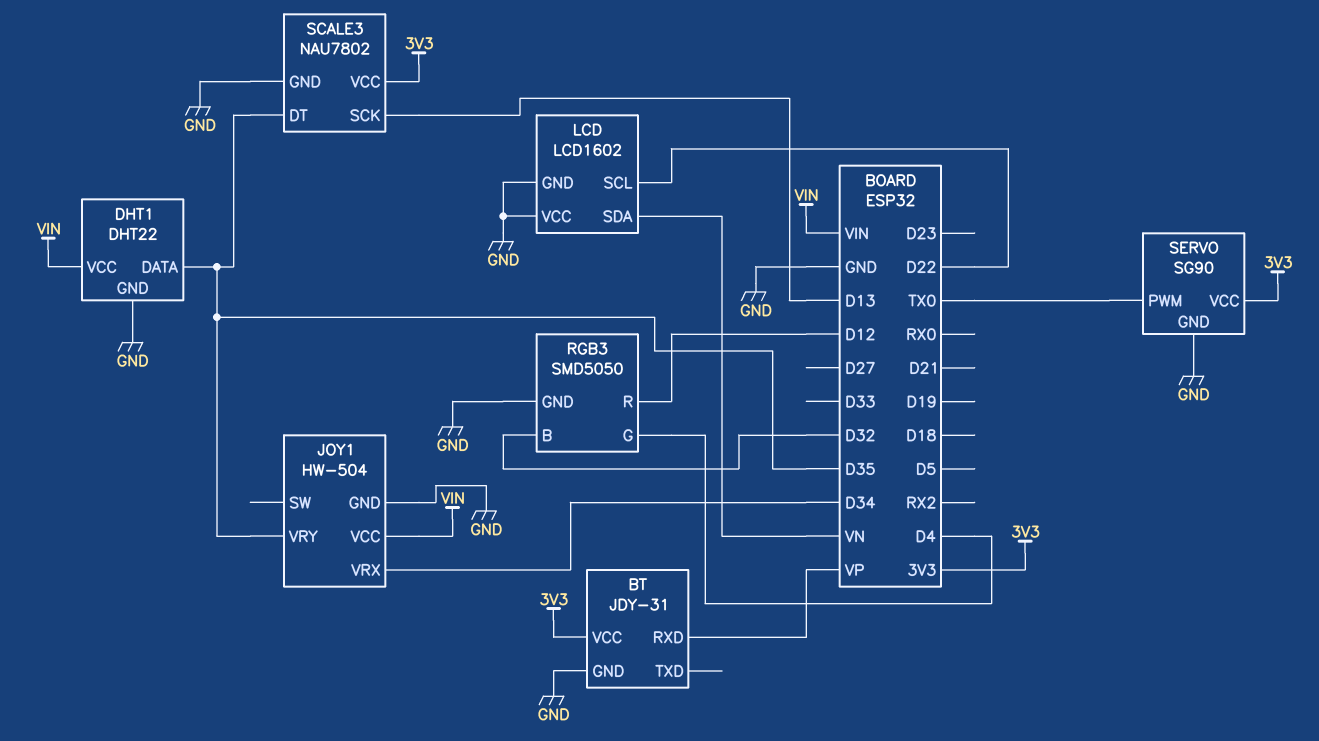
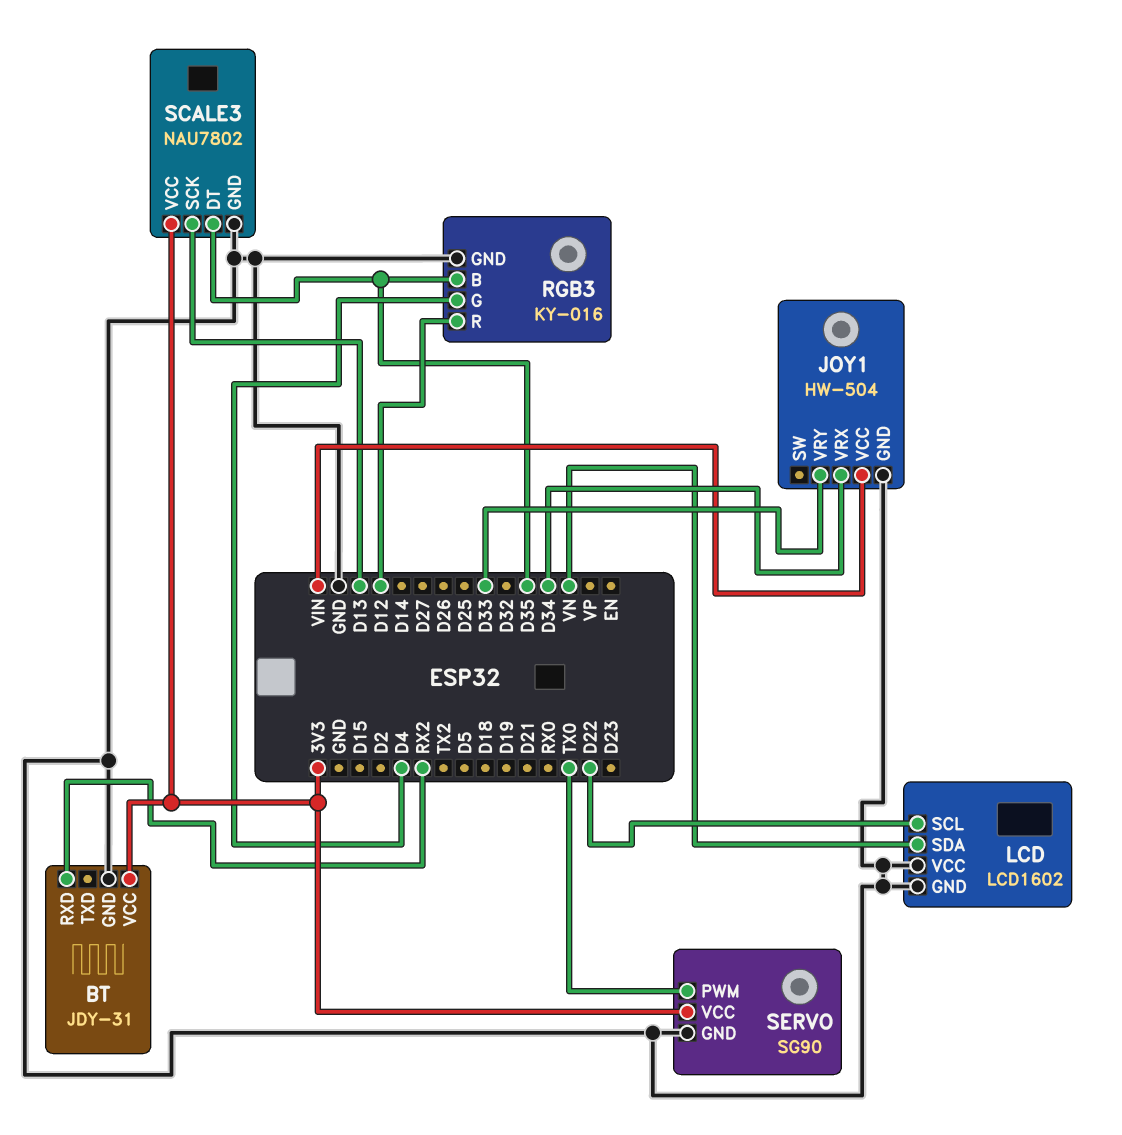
BT pin RXD: VP -> RX2
DHT1: DHT22 -> none
DHT1 pin DATA: D35 -> none
DHT1 pin GND: GND -> none
DHT1 pin VCC: VIN -> none
JOY1 pin VRY: D35 -> D33
RGB3: SMD5050 -> KY-016
RGB3 pin B: D32 -> D35

